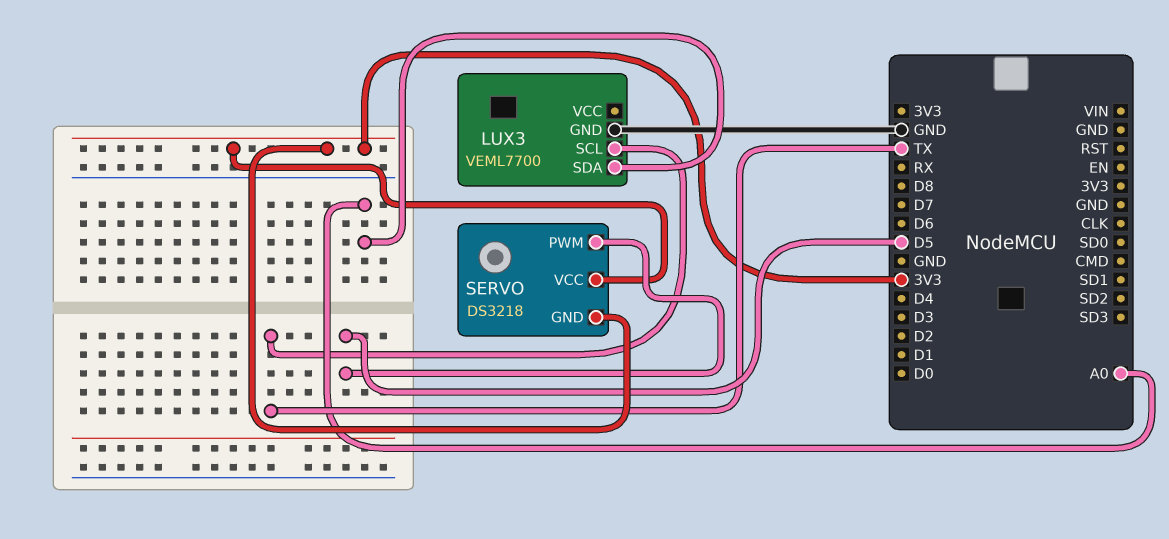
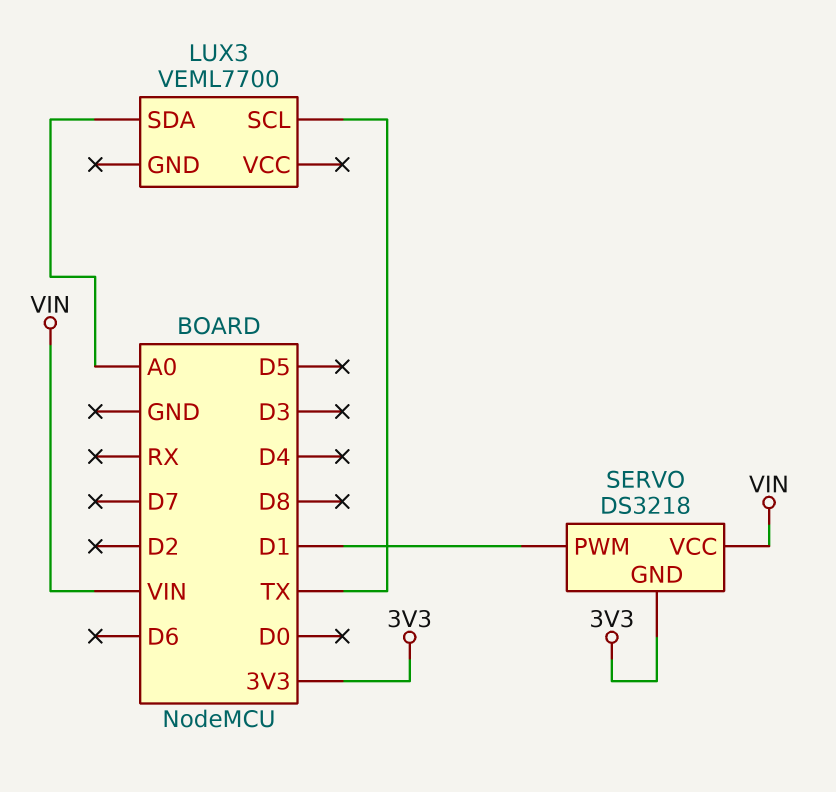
LUX3 pin GND: GND -> none
SERVO pin PWM: D5 -> D1
SERVO pin VCC: 3V3 -> VIN

